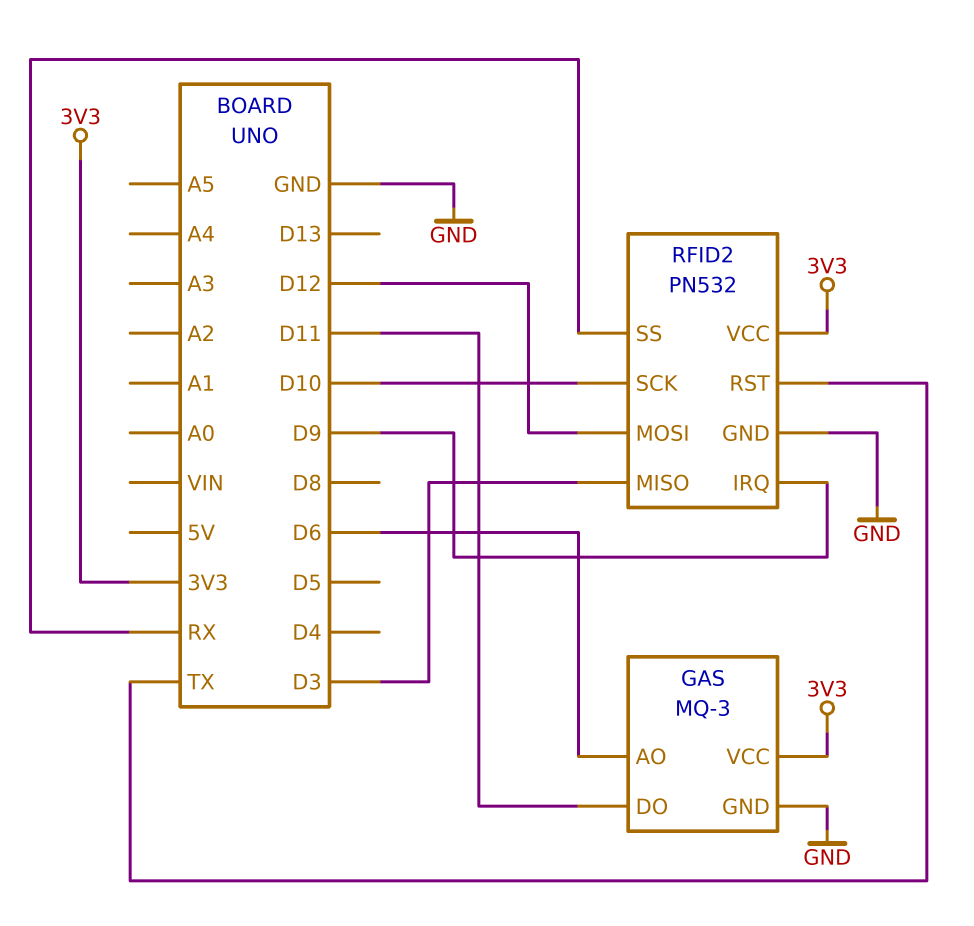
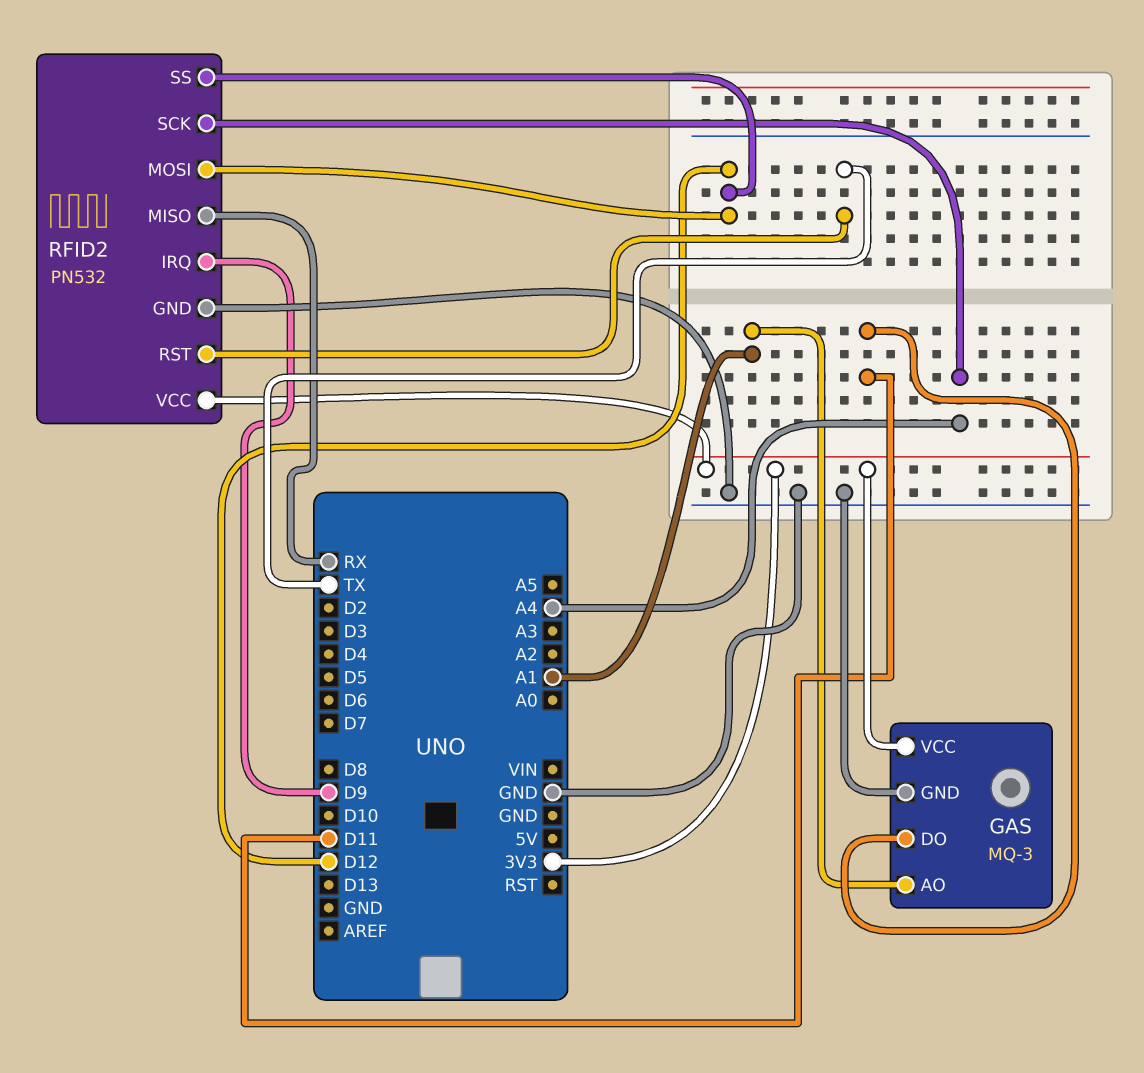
GAS pin AO: D6 -> A1
RFID2 pin MISO: D3 -> RX
RFID2 pin SCK: D10 -> A4
RFID2 pin SS: RX -> D12

